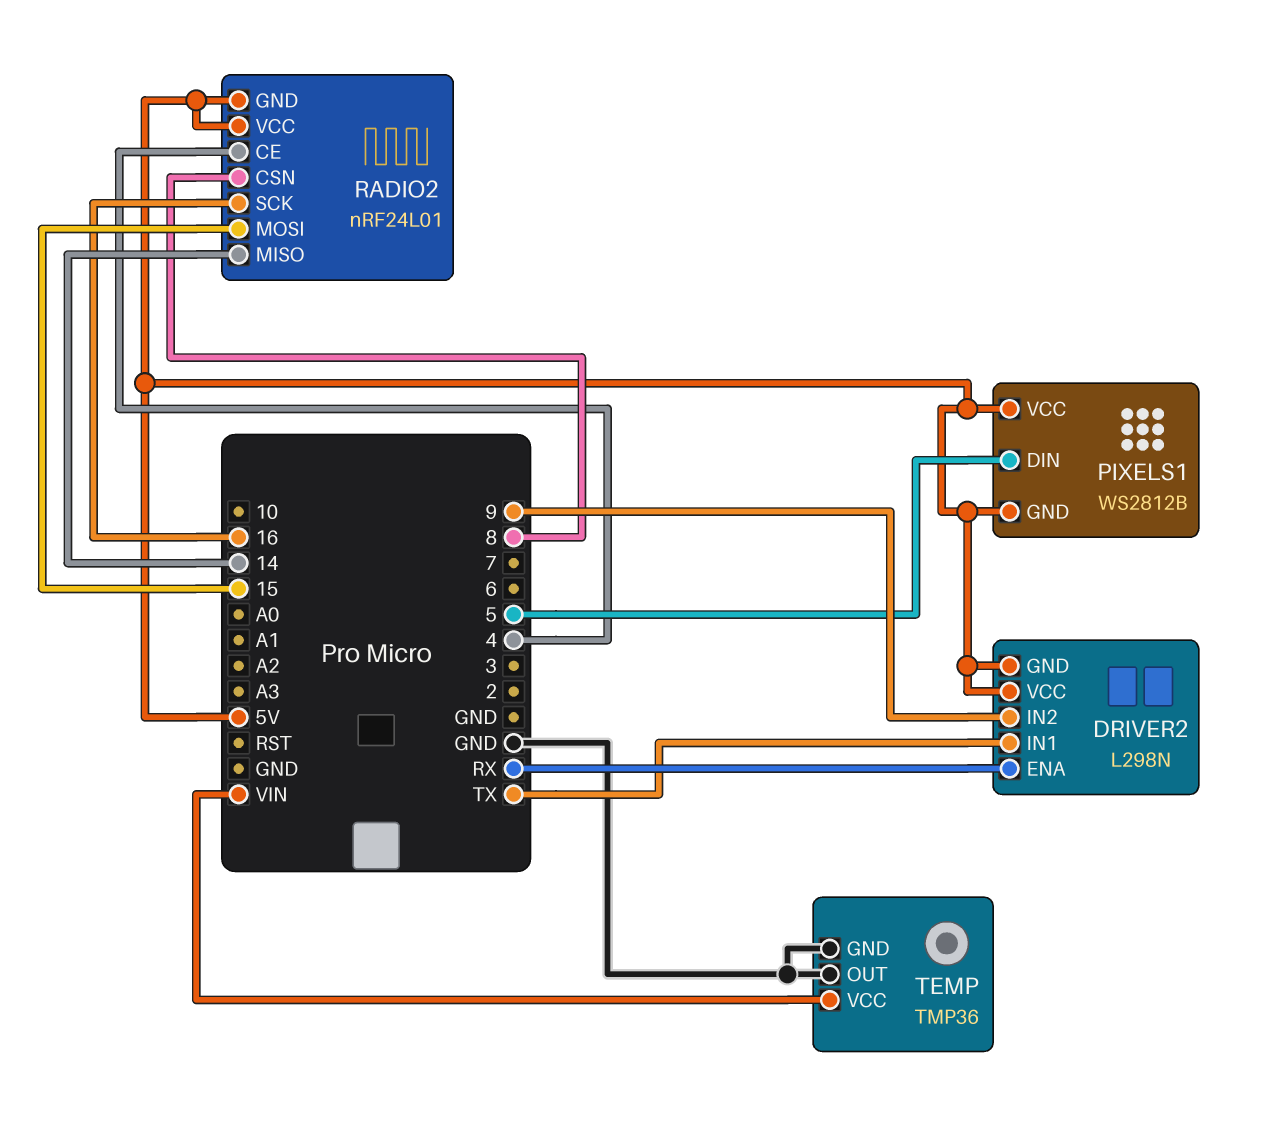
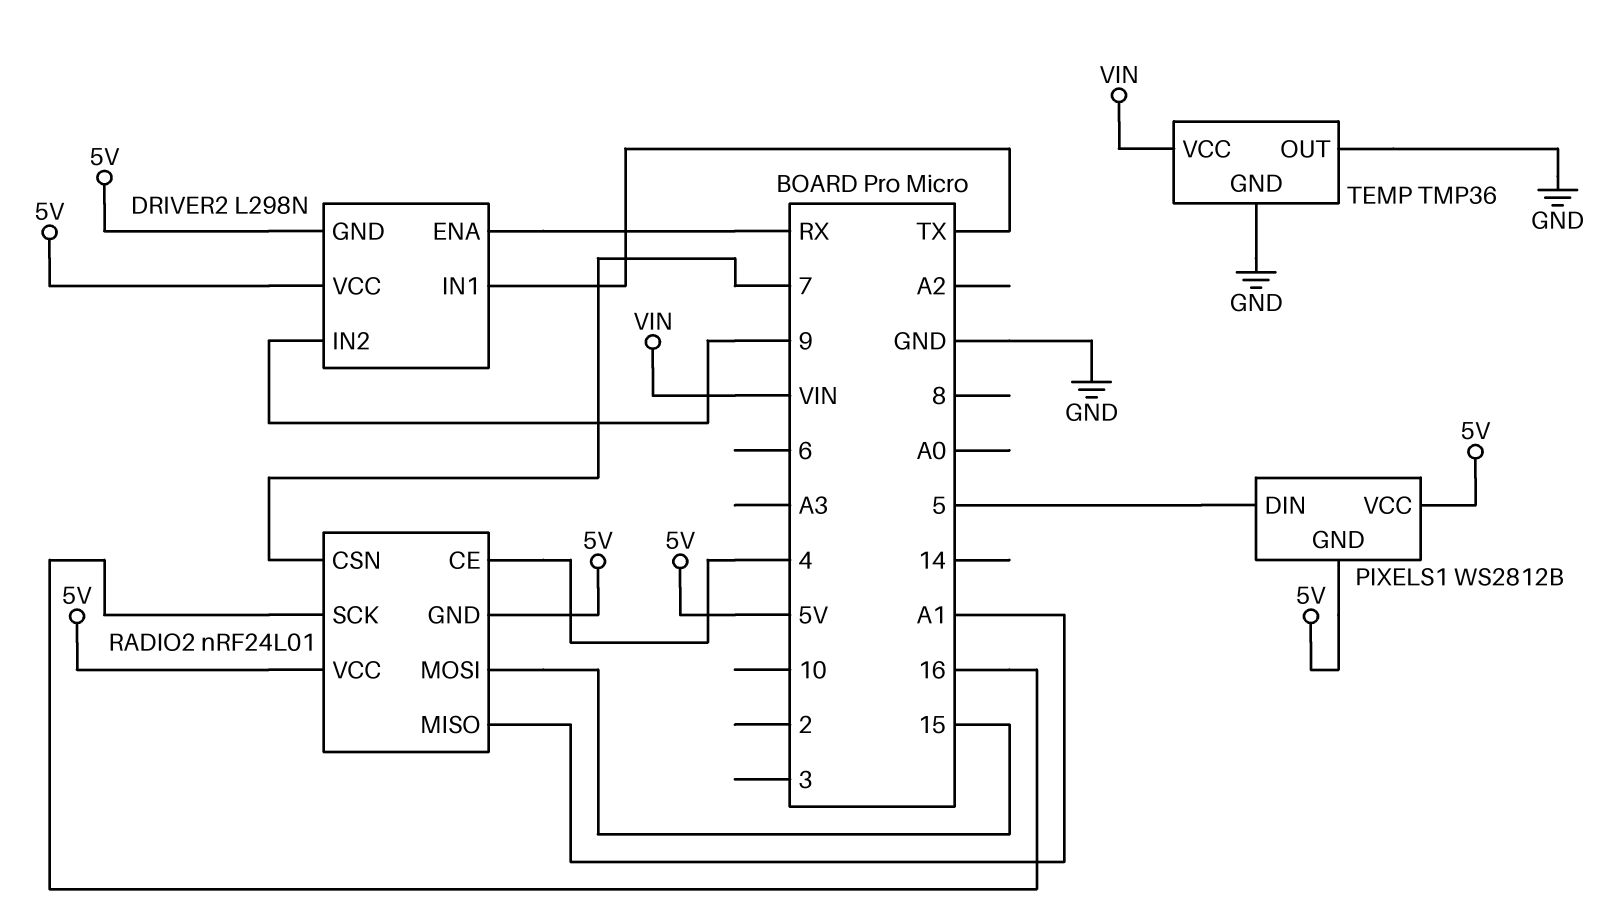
RADIO2 pin CSN: 8 -> 7
RADIO2 pin MISO: 14 -> A1

